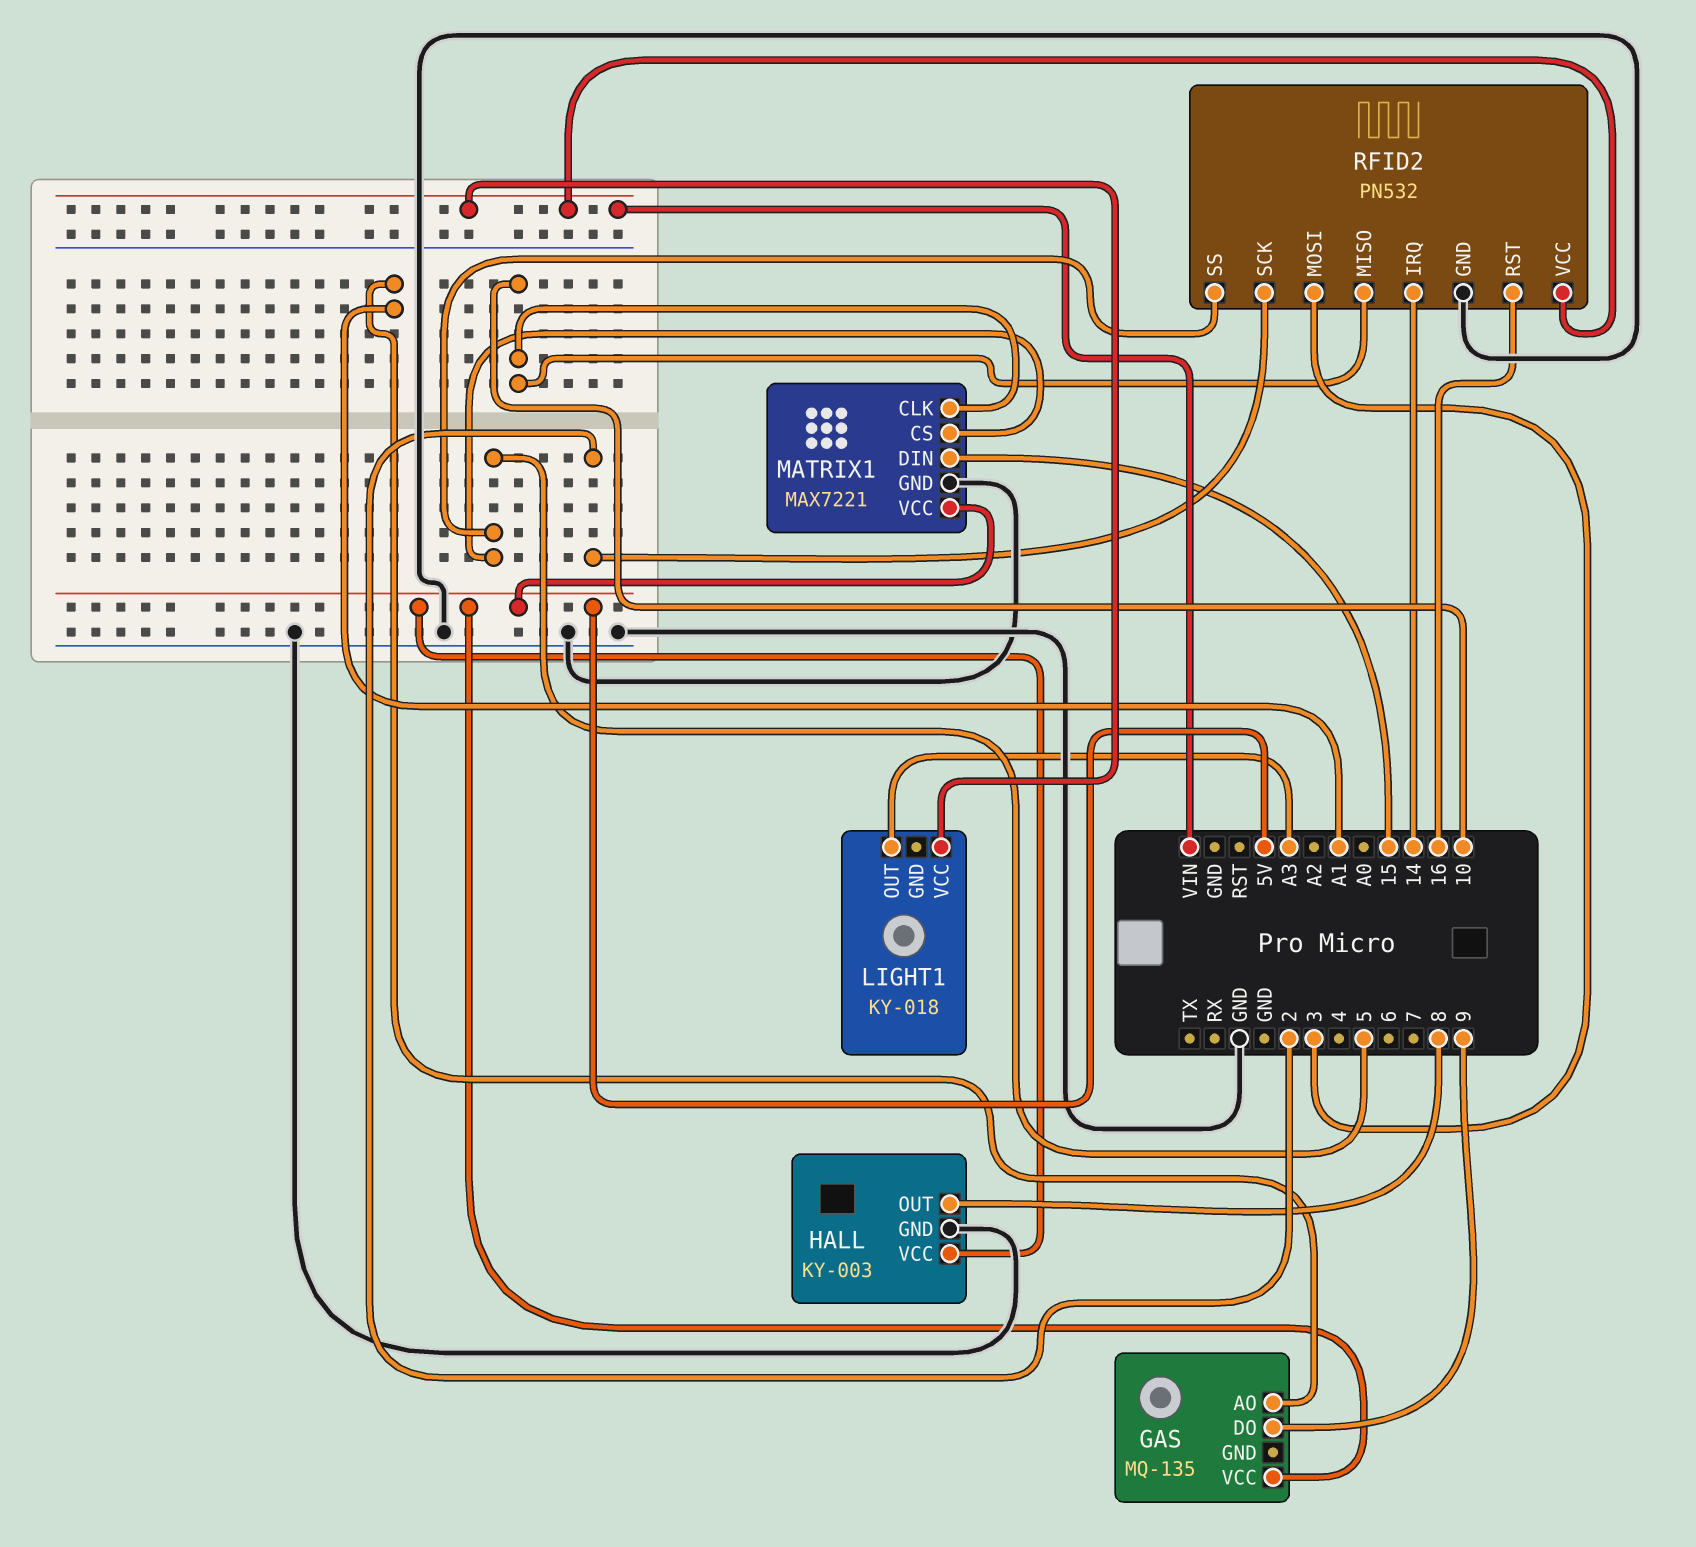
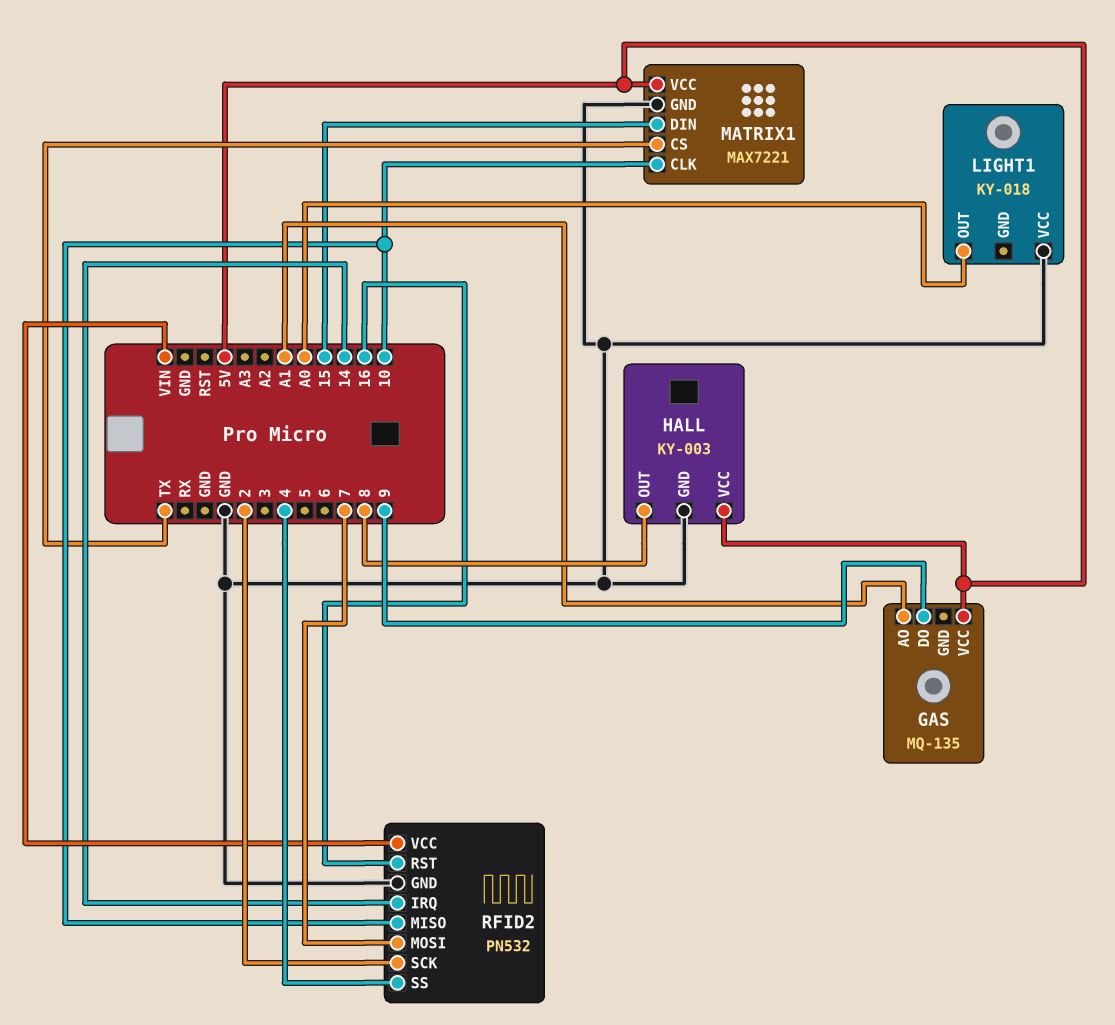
LIGHT1 pin OUT: A3 -> A0
LIGHT1 pin VCC: VIN -> GND
MATRIX1 pin CS: 5 -> TX
RFID2 pin MOSI: 3 -> 7
RFID2 pin SS: 5 -> 4

